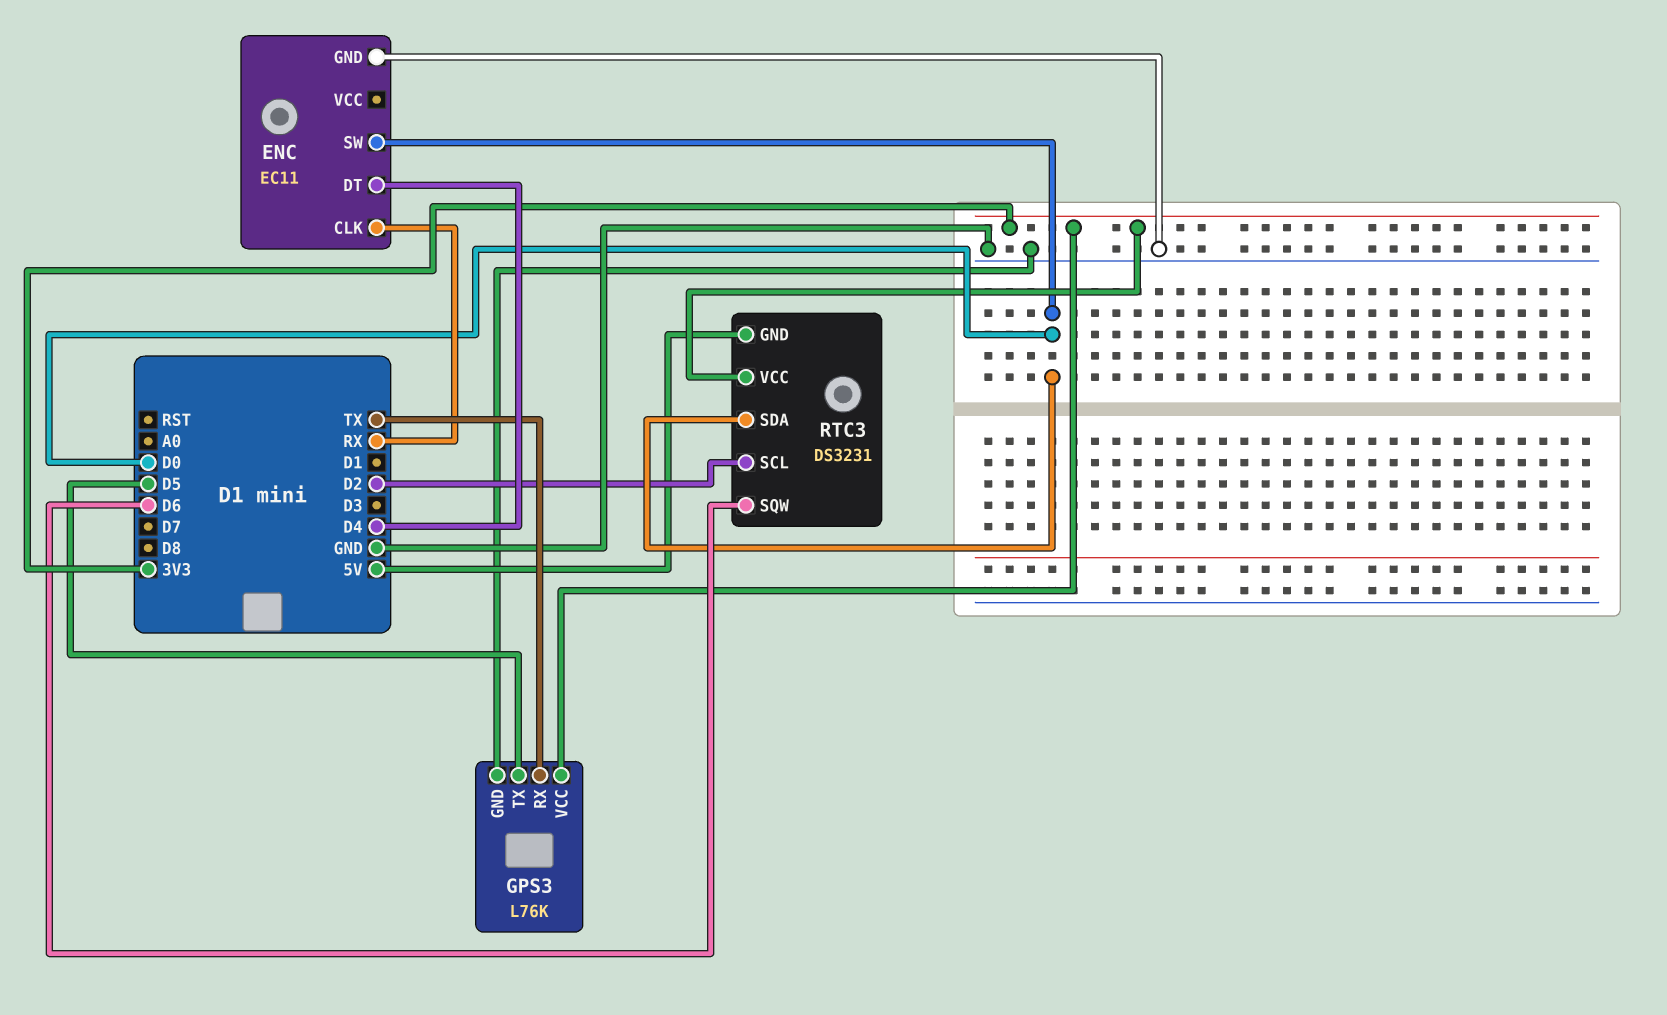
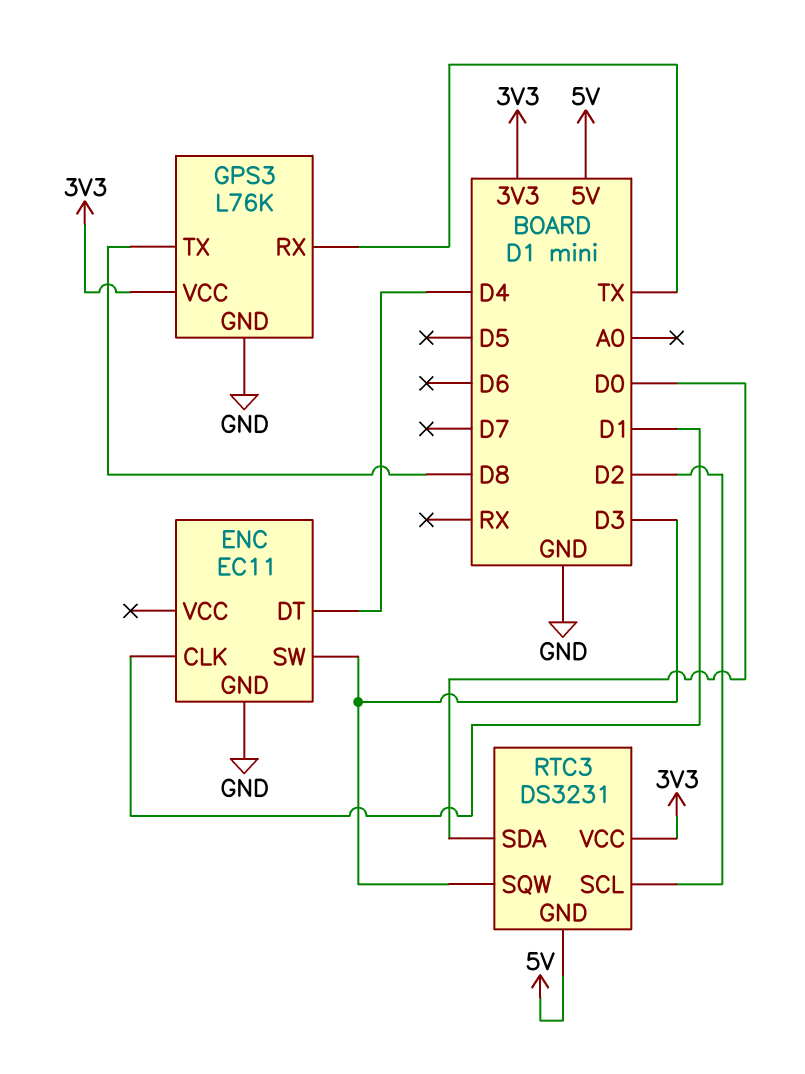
ENC pin CLK: RX -> D1
ENC pin SW: D0 -> D3
GPS3 pin TX: D5 -> D8
RTC3 pin SQW: D6 -> D3

